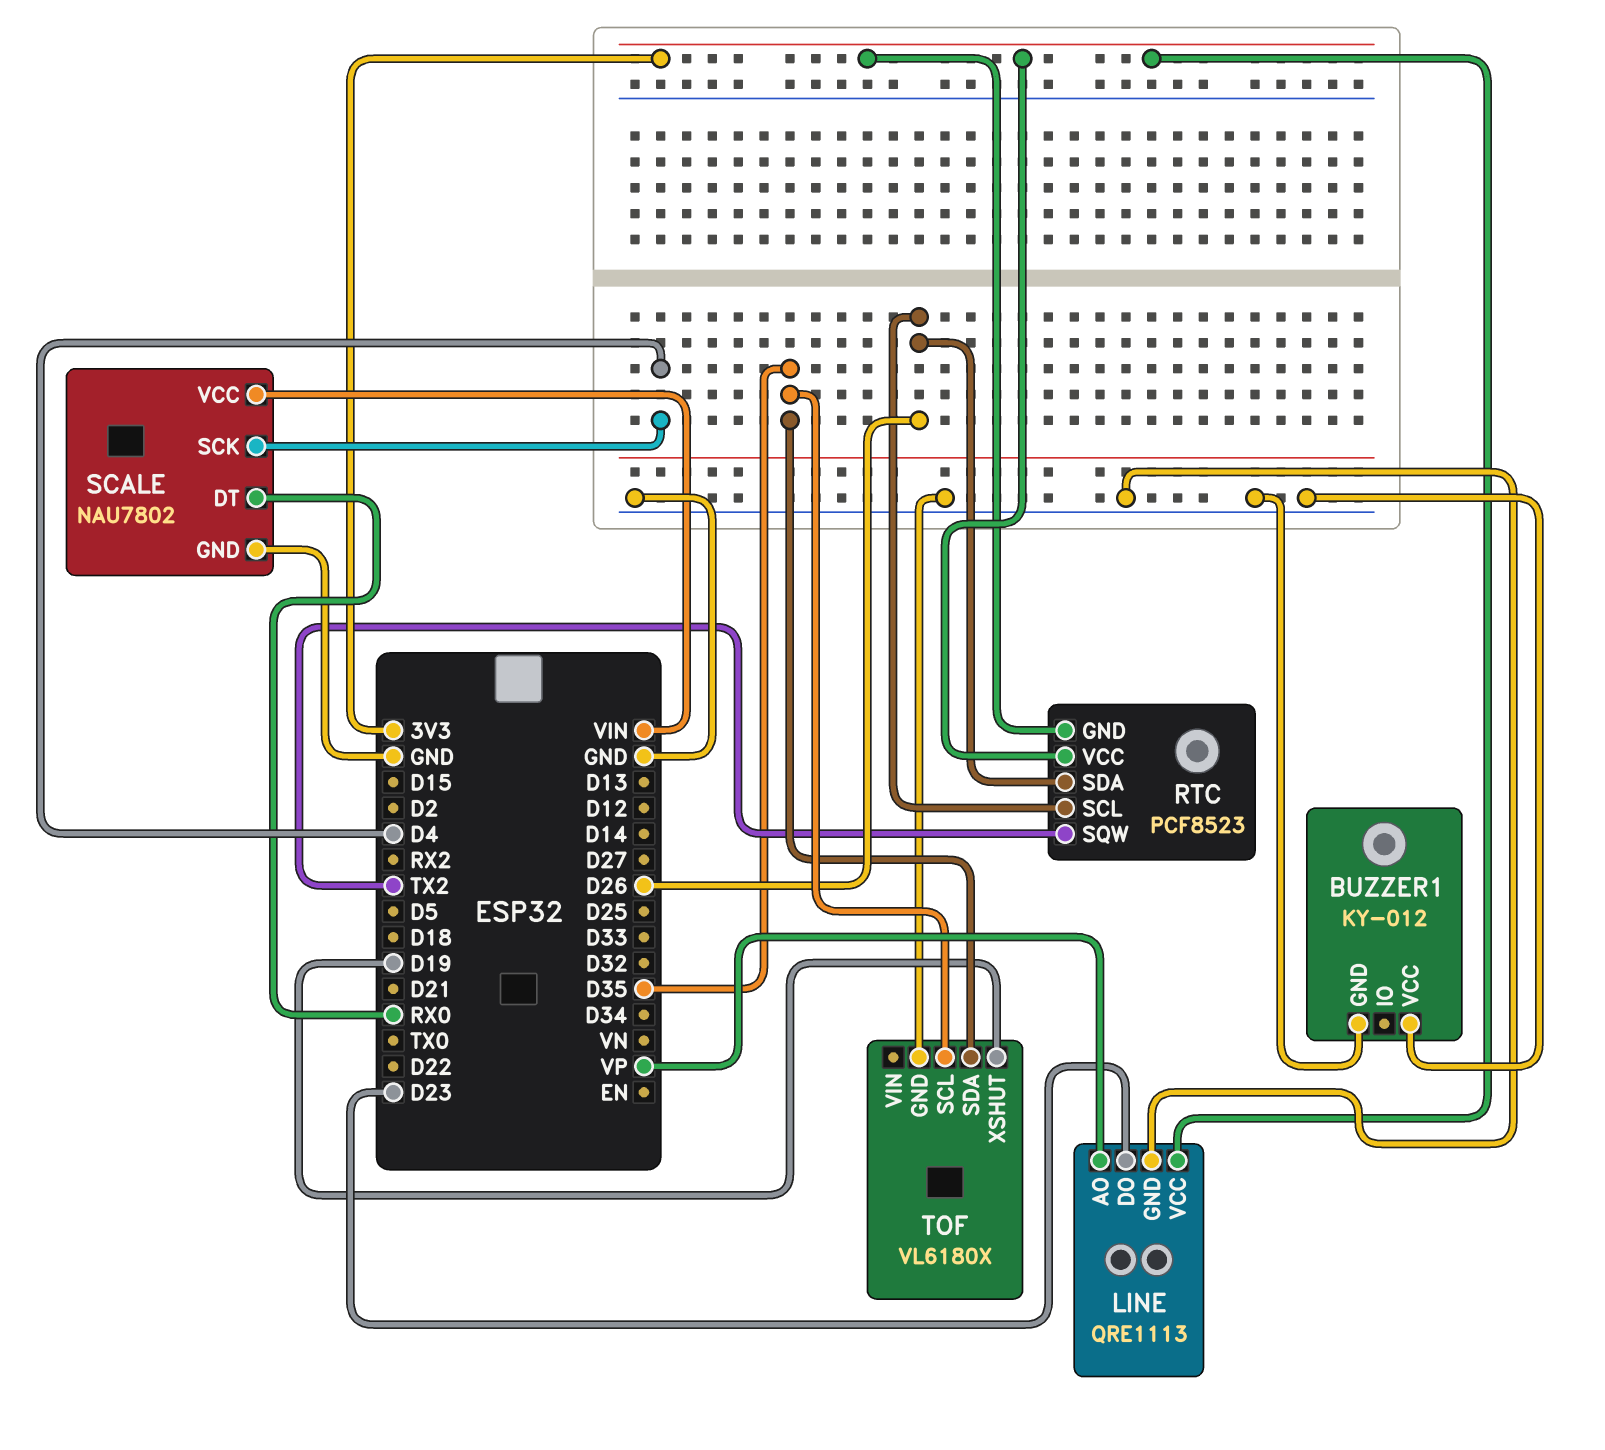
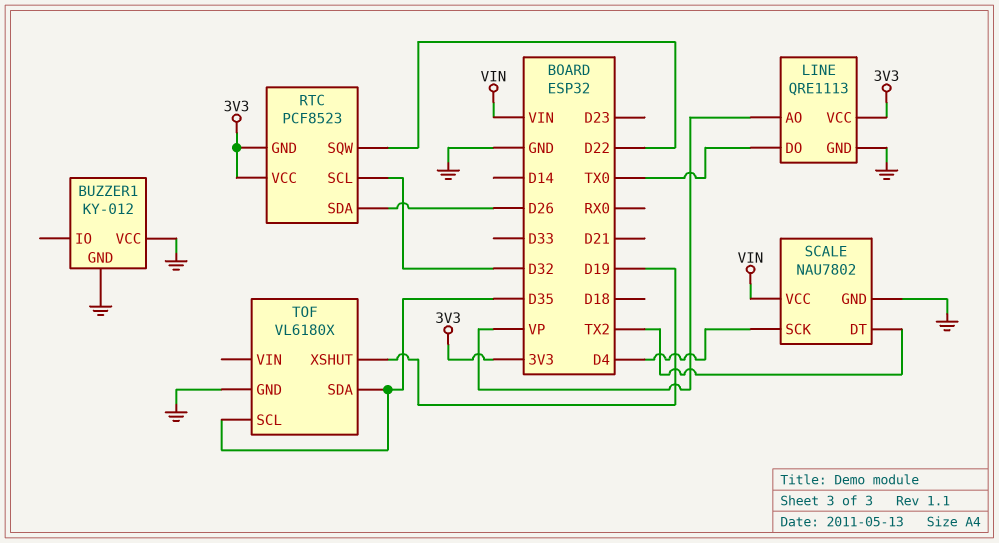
LINE pin DO: D23 -> TX0
RTC pin SCL: D26 -> D32
RTC pin SQW: TX2 -> D22
SCALE pin DT: RX0 -> TX2

